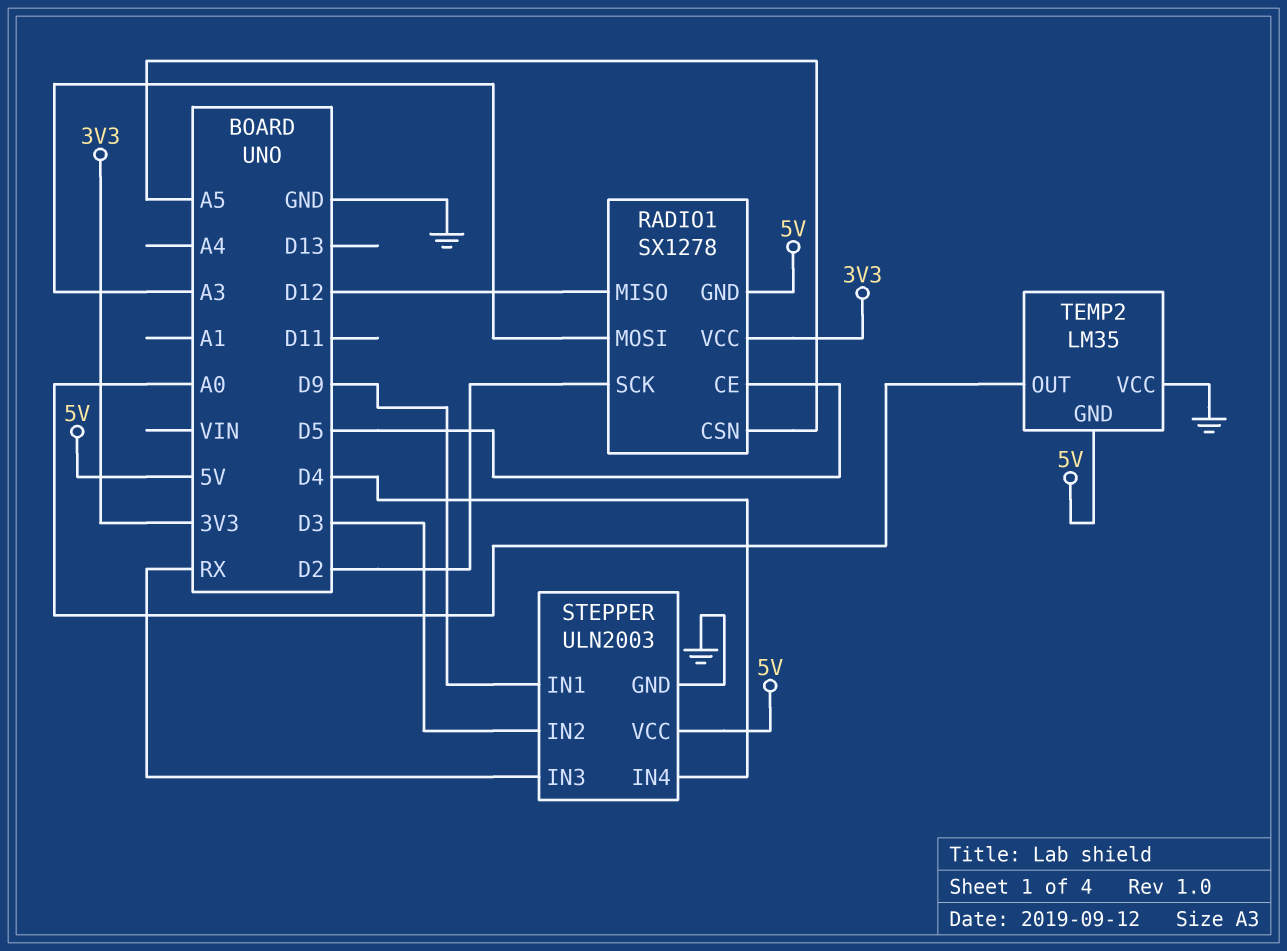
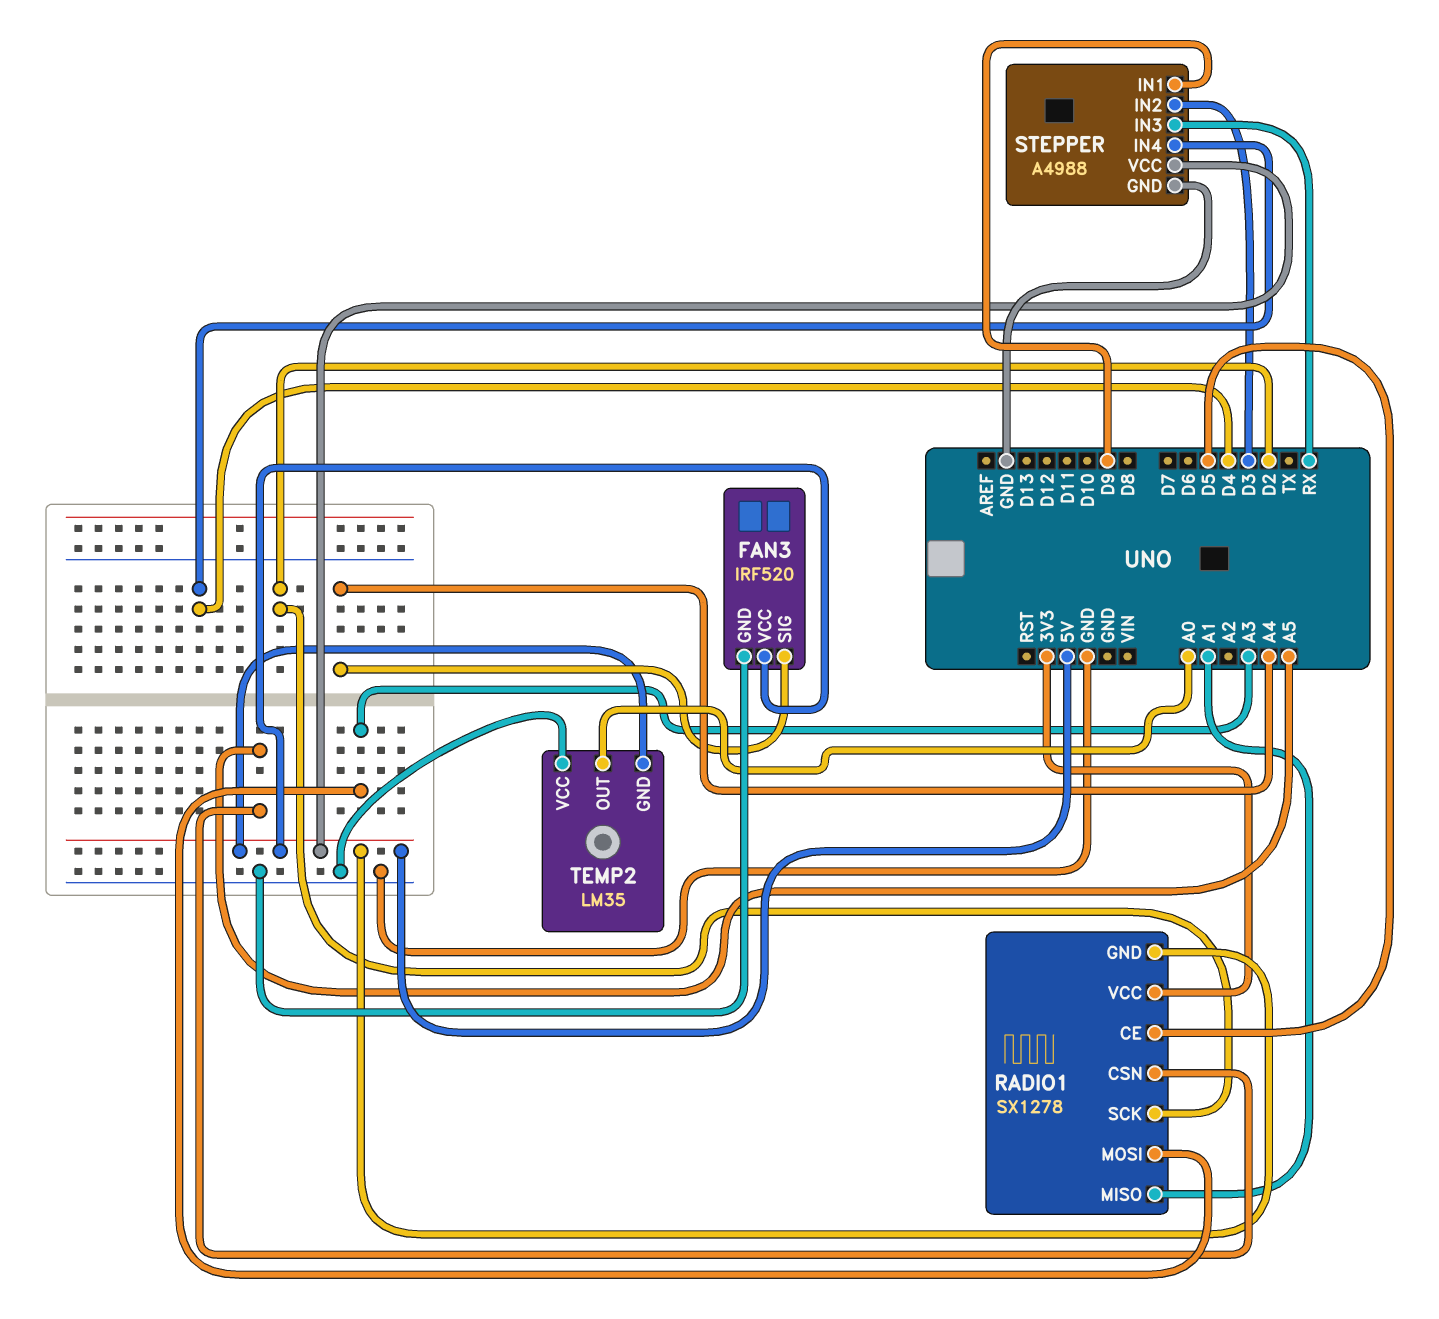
FAN3: none -> IRF520
FAN3 pin GND: none -> GND
FAN3 pin SIG: none -> A4
FAN3 pin VCC: none -> 5V
RADIO1 pin MISO: D12 -> A1
STEPPER: ULN2003 -> A4988

